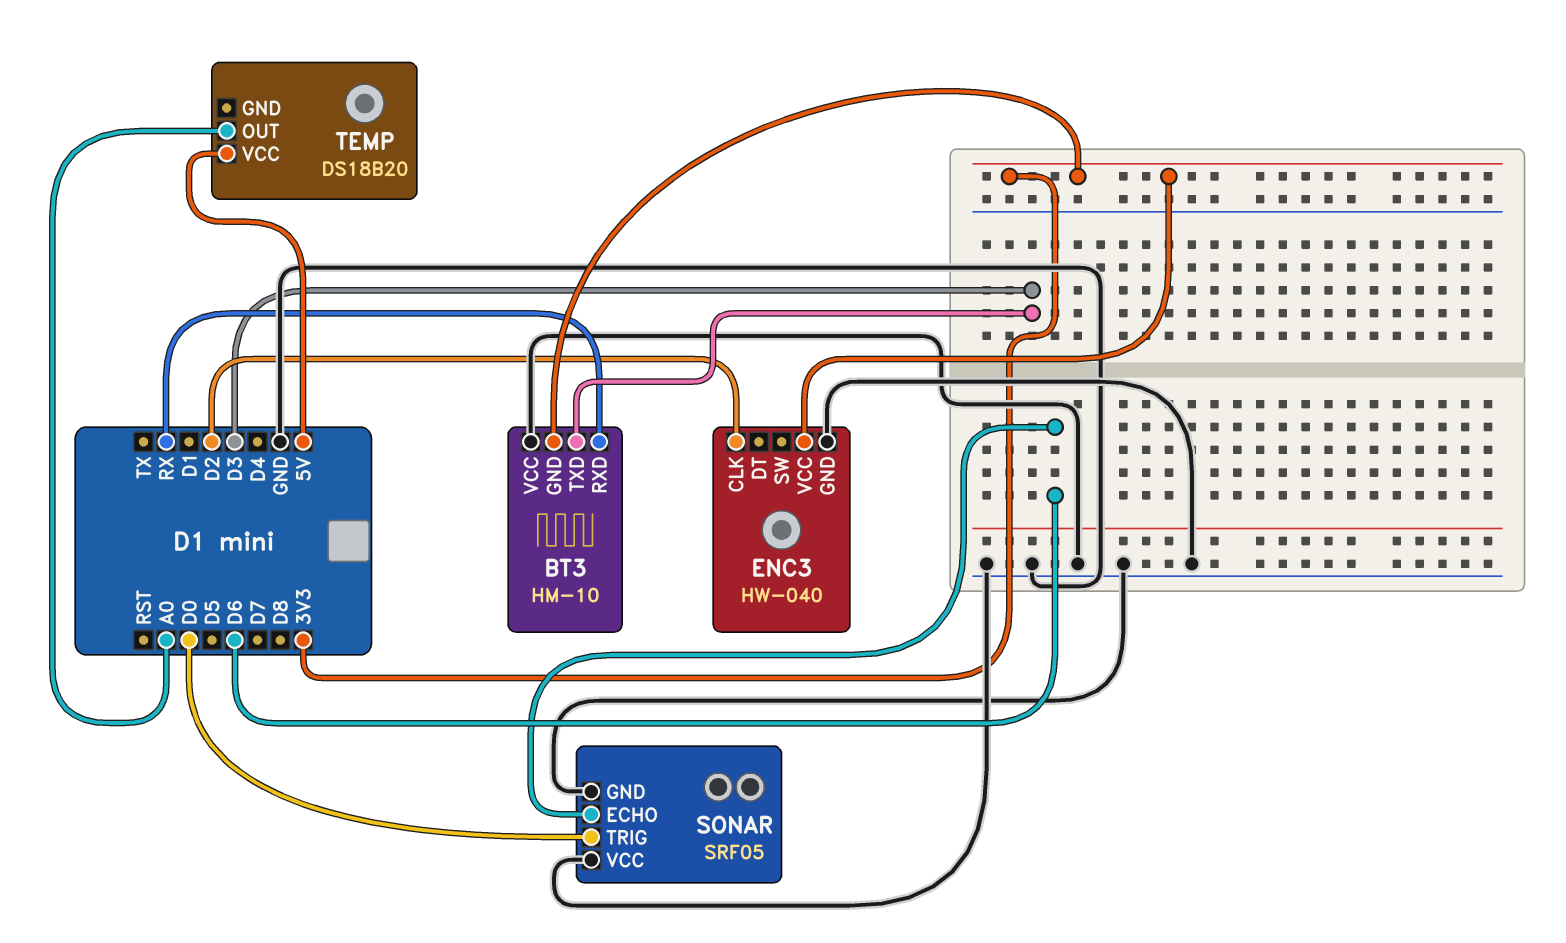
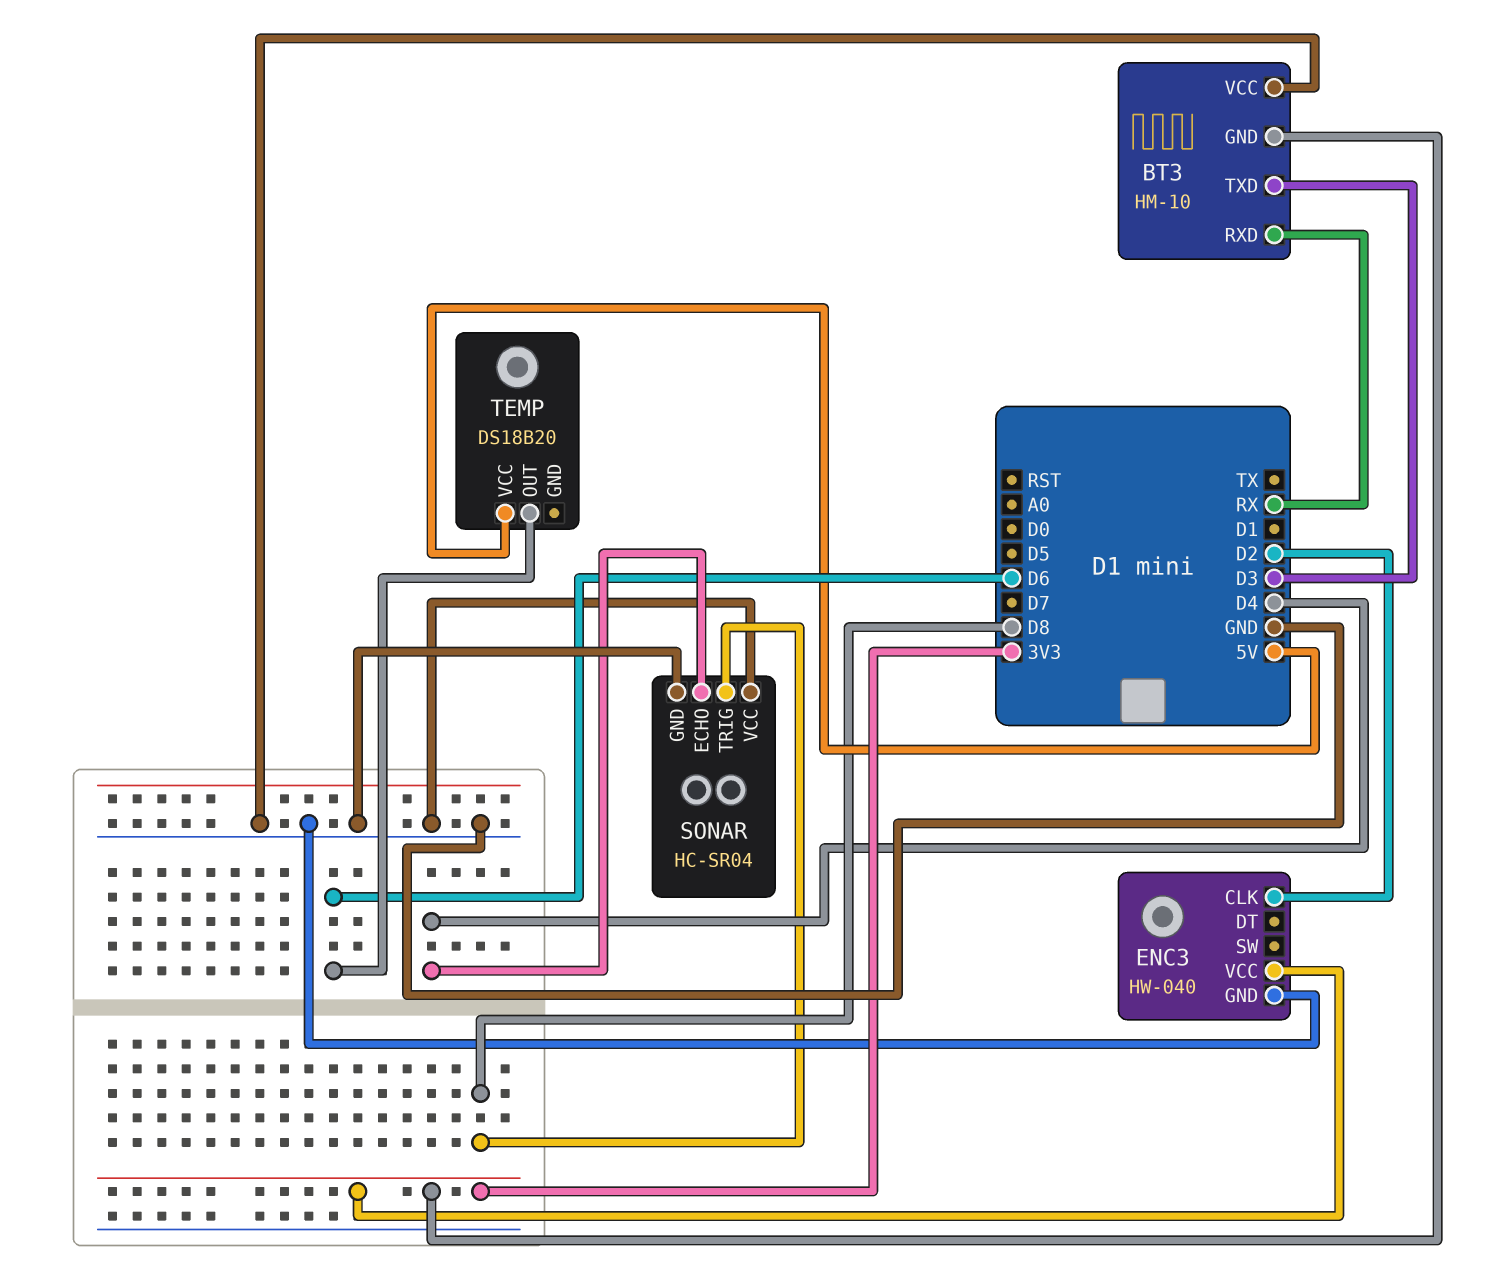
SONAR: SRF05 -> HC-SR04
SONAR pin ECHO: D6 -> D4
SONAR pin TRIG: D0 -> D8
TEMP pin OUT: A0 -> D6

